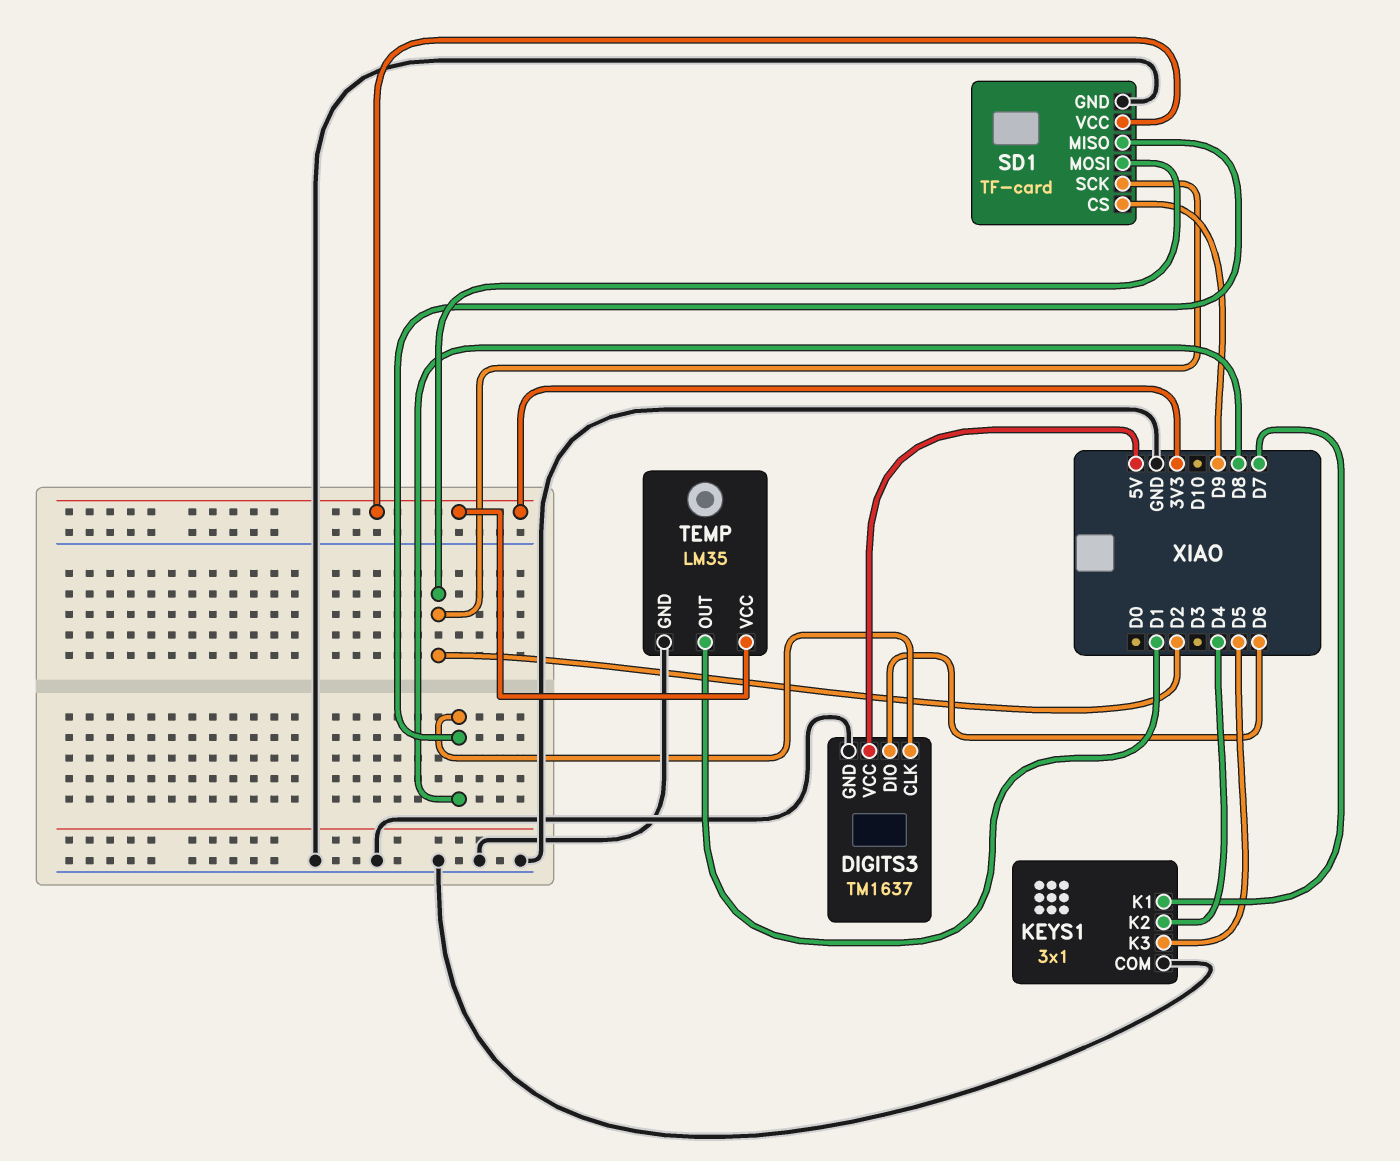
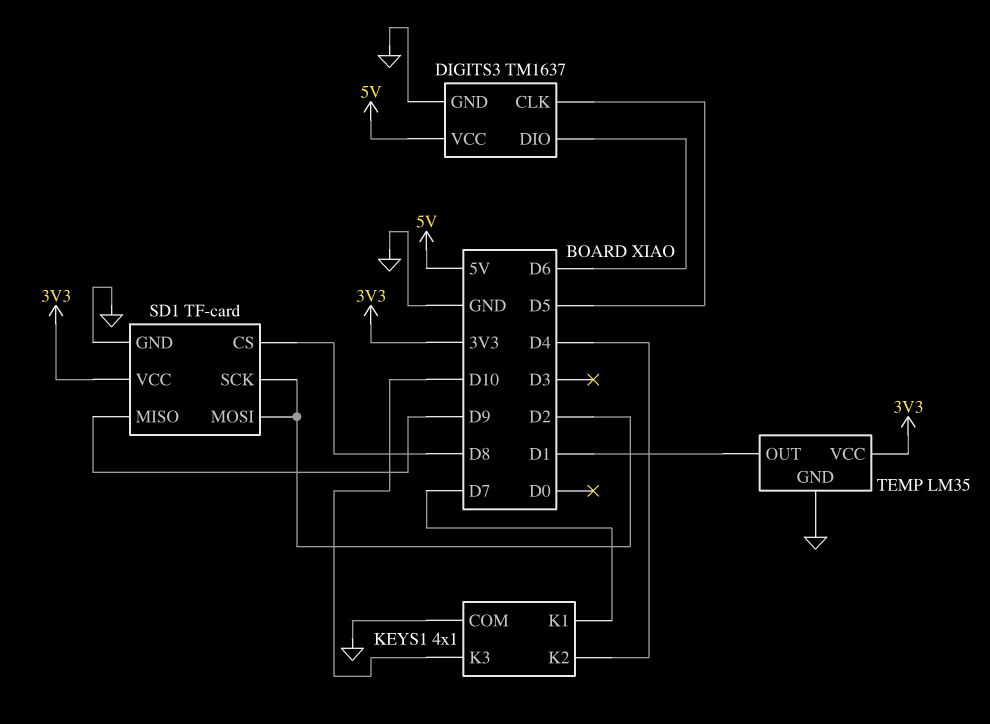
DIGITS3 pin CLK: D8 -> D5
KEYS1: 3x1 -> 4x1
KEYS1 pin K3: D5 -> D10
SD1 pin CS: D9 -> D8
SD1 pin MISO: D8 -> D9

